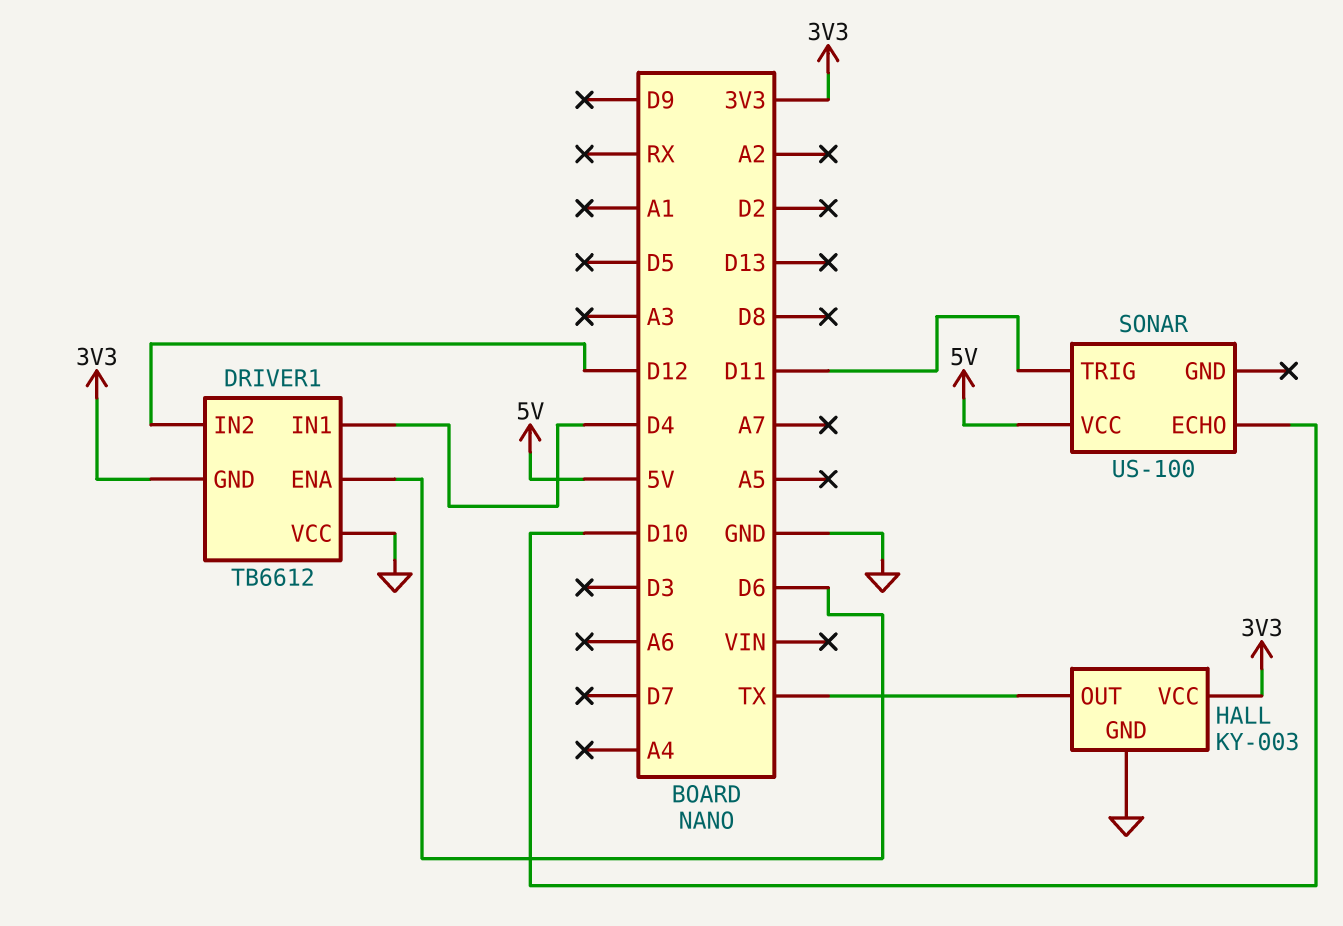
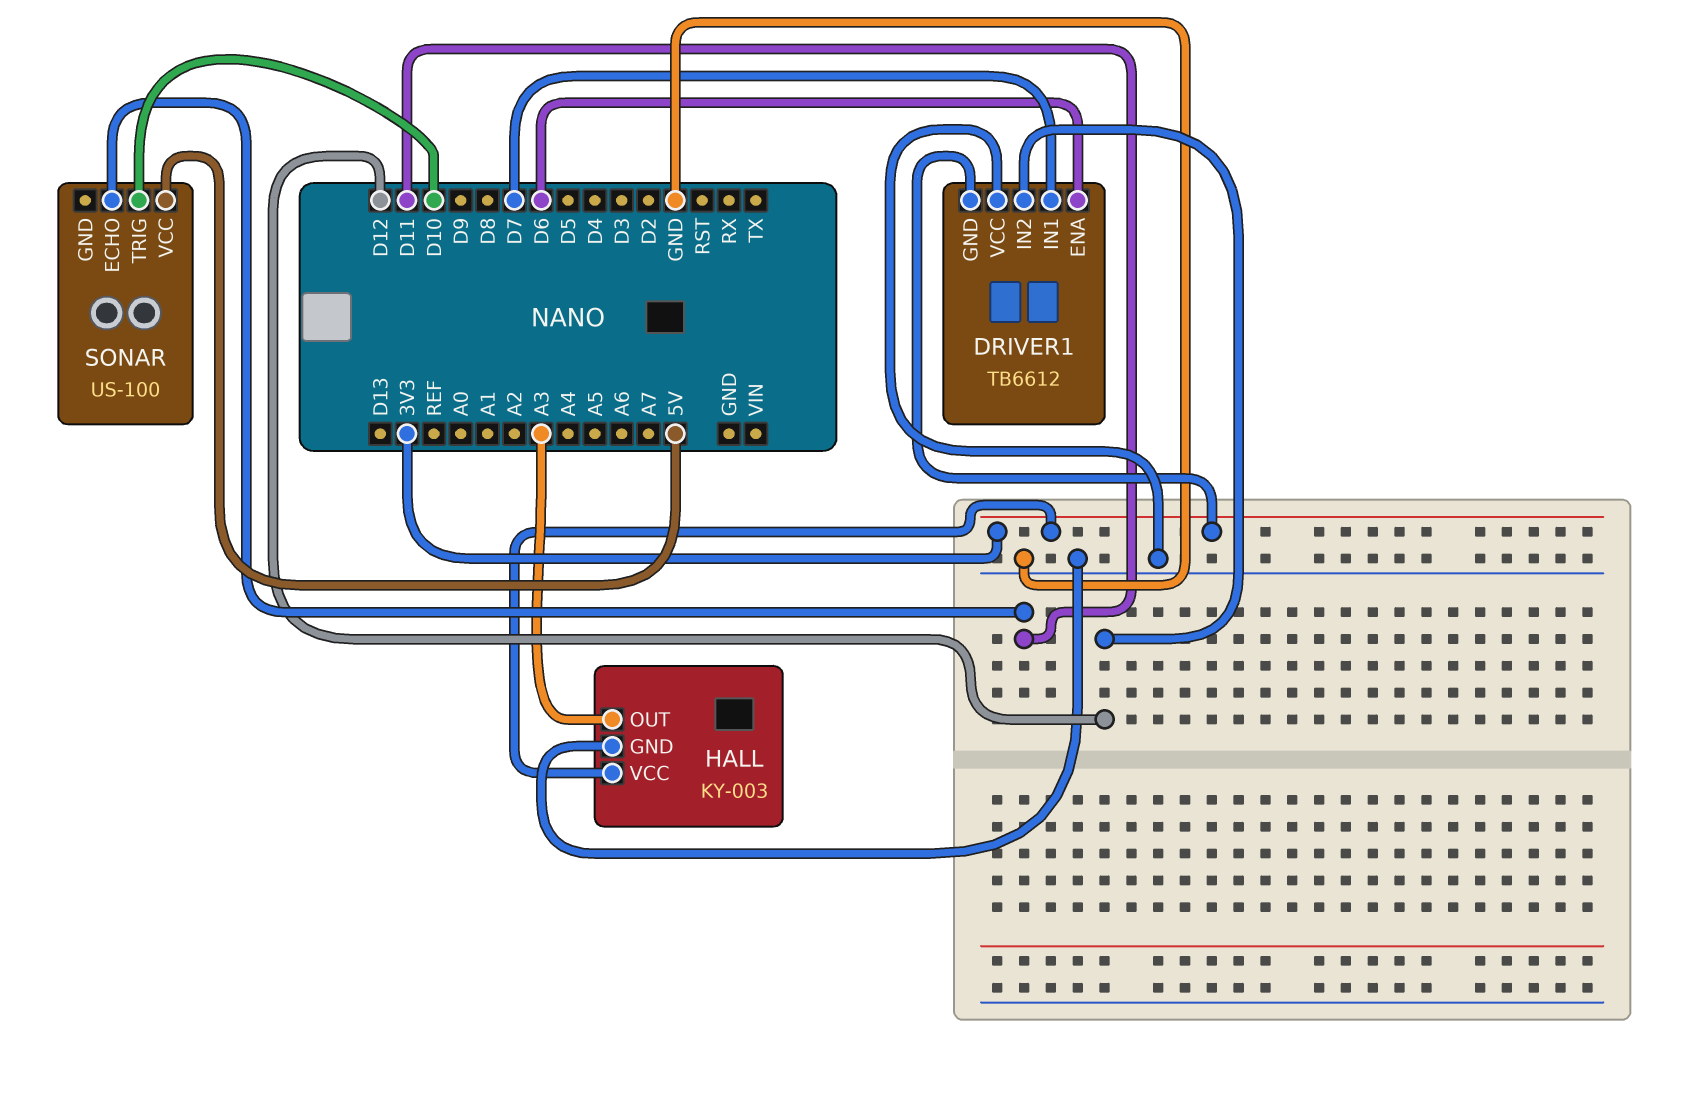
DRIVER1 pin IN1: D4 -> D7
HALL pin OUT: TX -> A3
SONAR pin ECHO: D10 -> D11
SONAR pin TRIG: D11 -> D10

